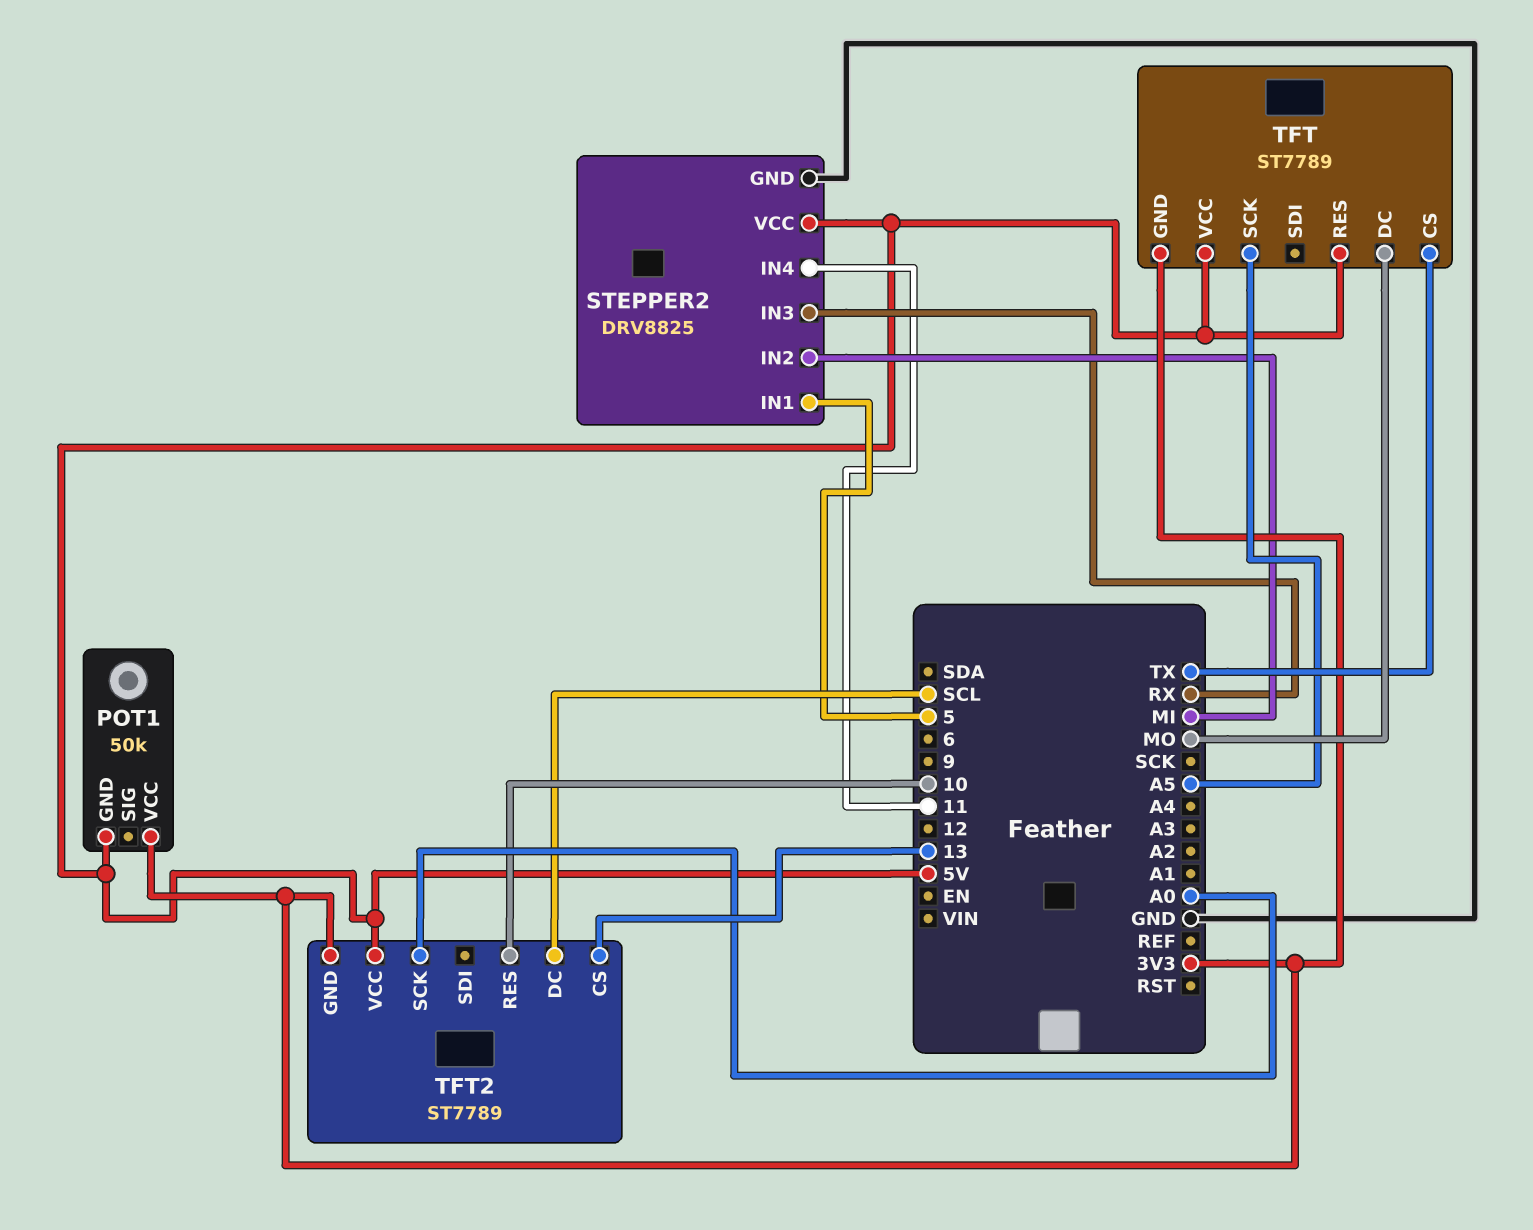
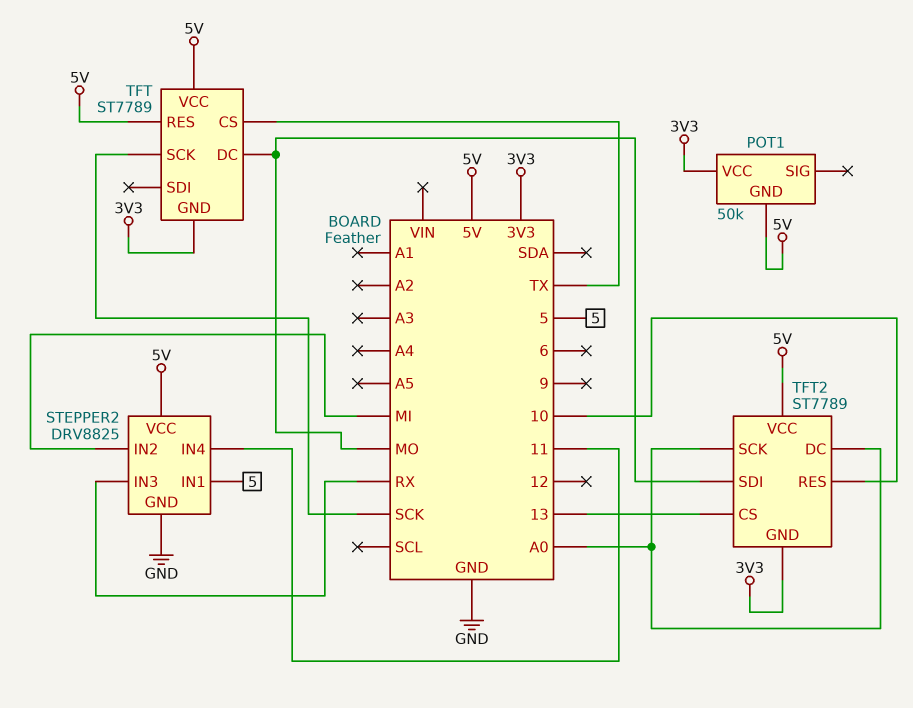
TFT pin SCK: A5 -> SCK
TFT2 pin DC: SCL -> A0
TFT2 pin SDI: none -> MO

